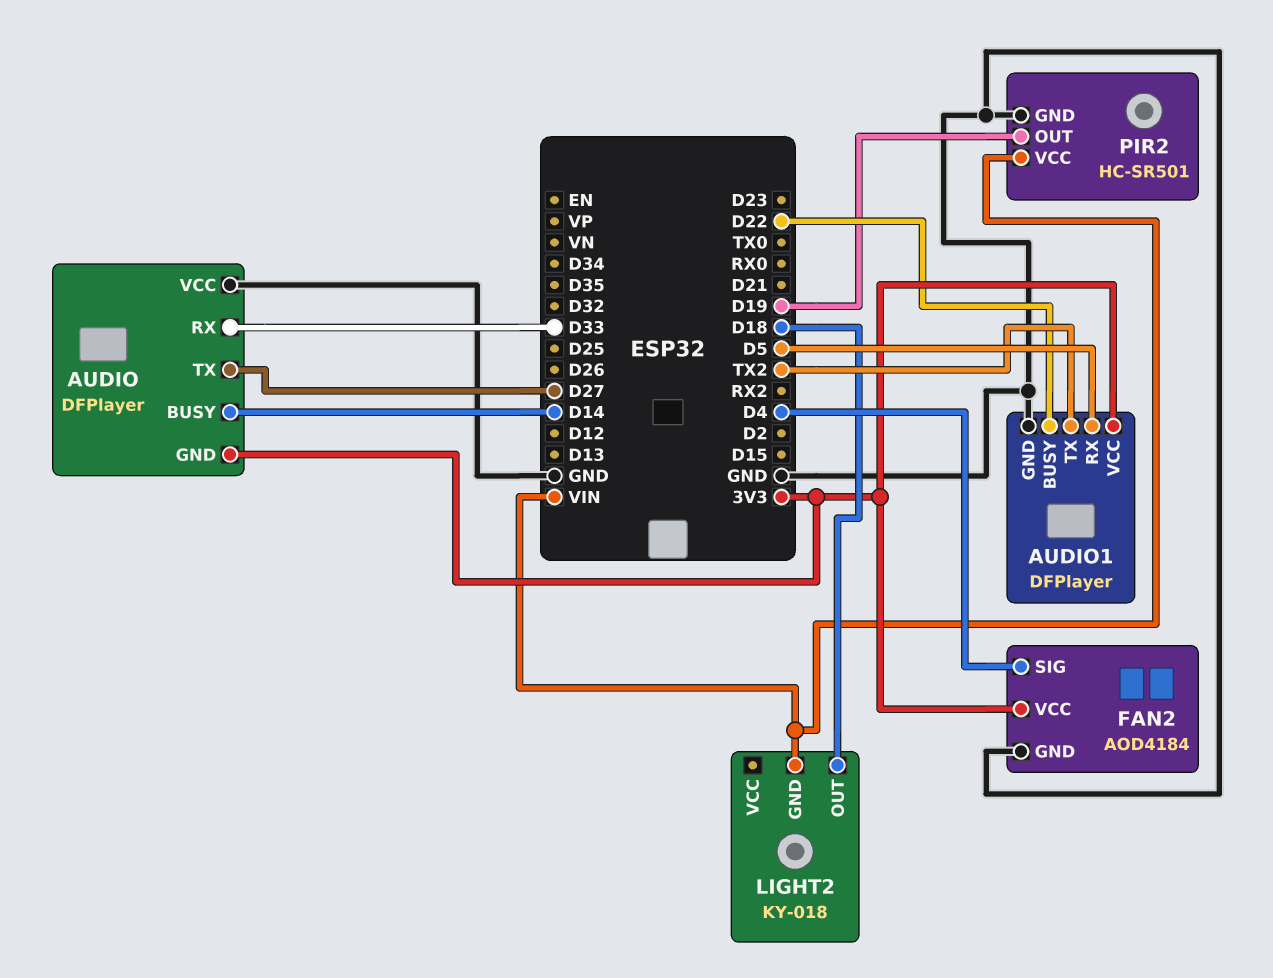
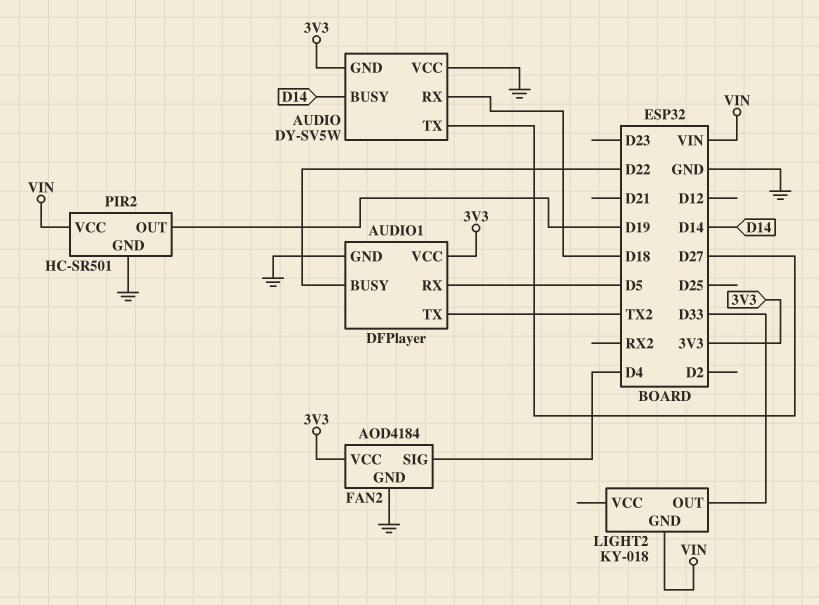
AUDIO: DFPlayer -> DY-SV5W
AUDIO pin RX: D33 -> D18
LIGHT2 pin OUT: D18 -> D33

